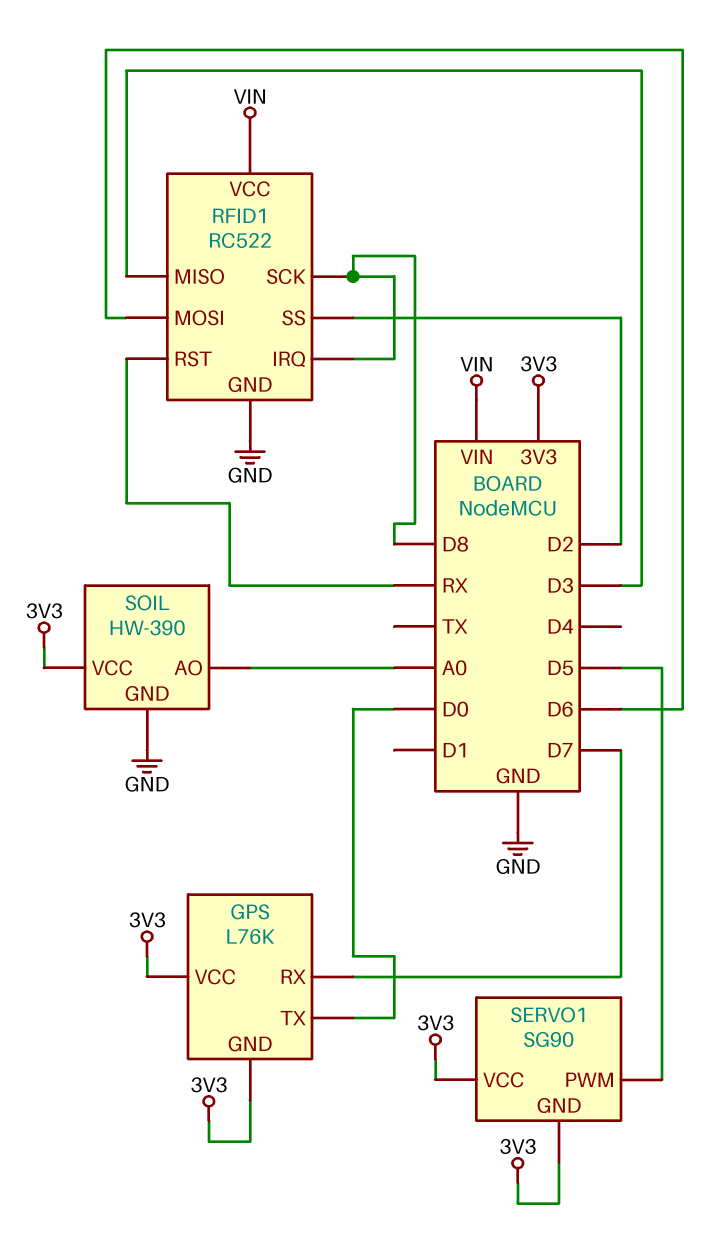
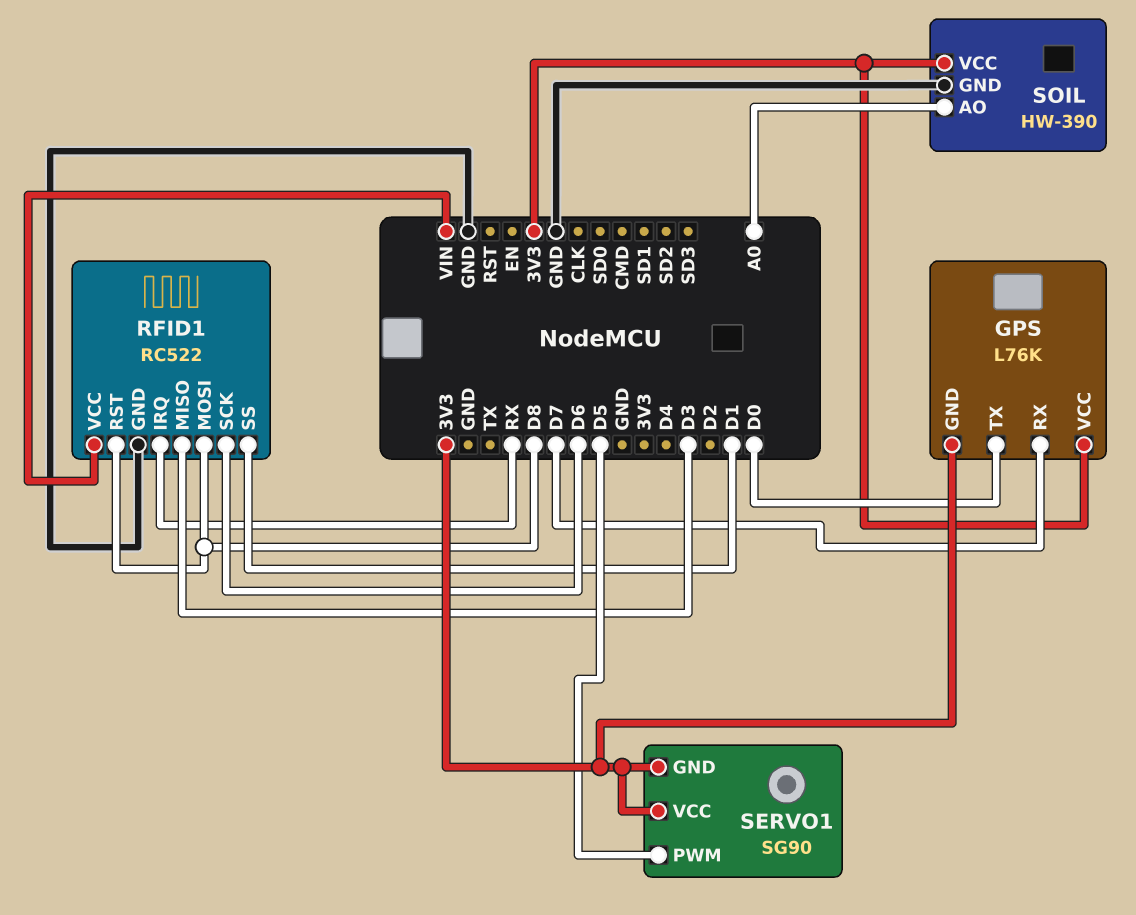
RFID1 pin IRQ: D8 -> RX
RFID1 pin MOSI: D6 -> D8
RFID1 pin RST: RX -> D8
RFID1 pin SCK: D8 -> D6
RFID1 pin SS: D2 -> D1

